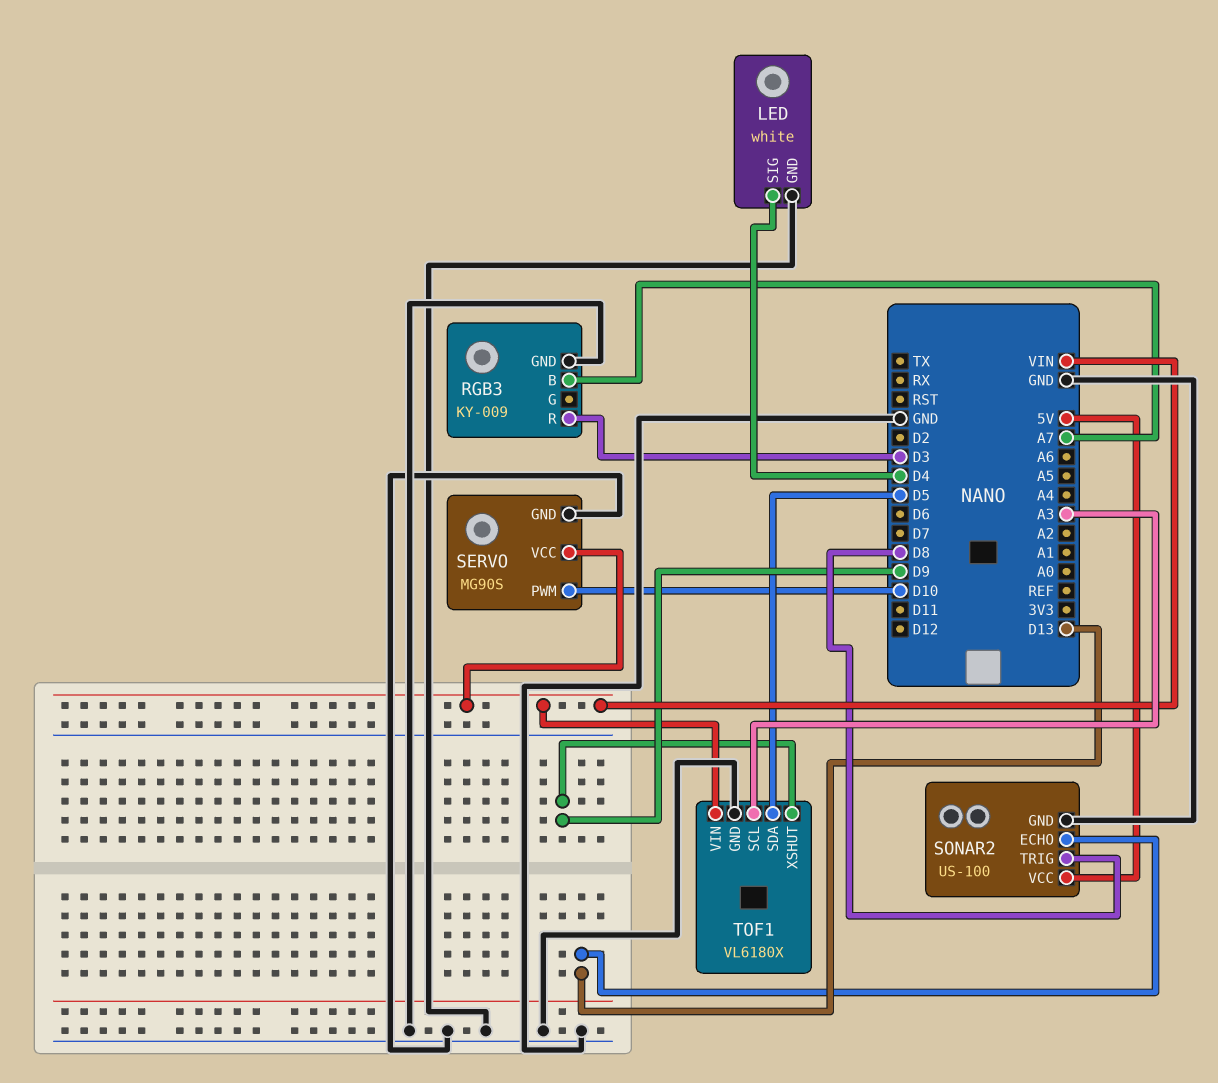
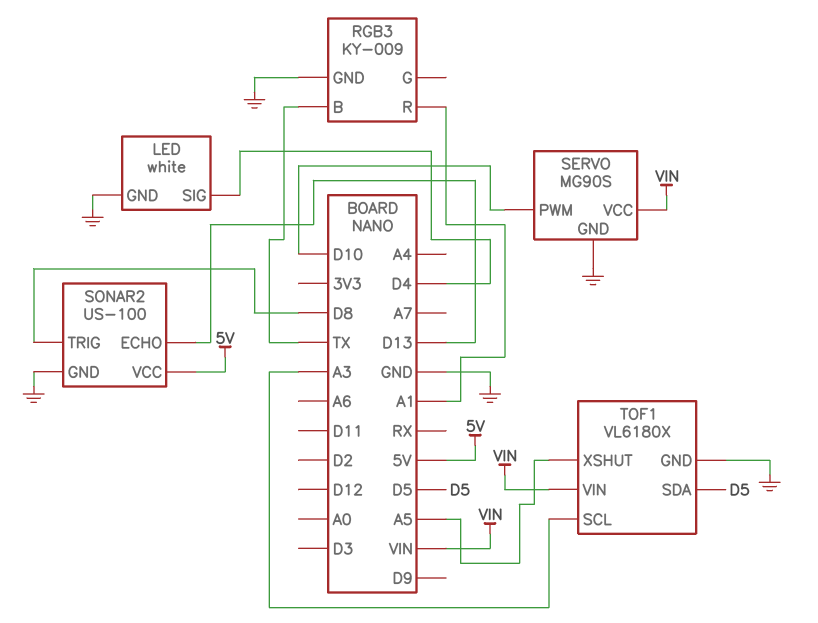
RGB3 pin B: A7 -> TX
RGB3 pin R: D3 -> A1
TOF1 pin XSHUT: D9 -> A5

